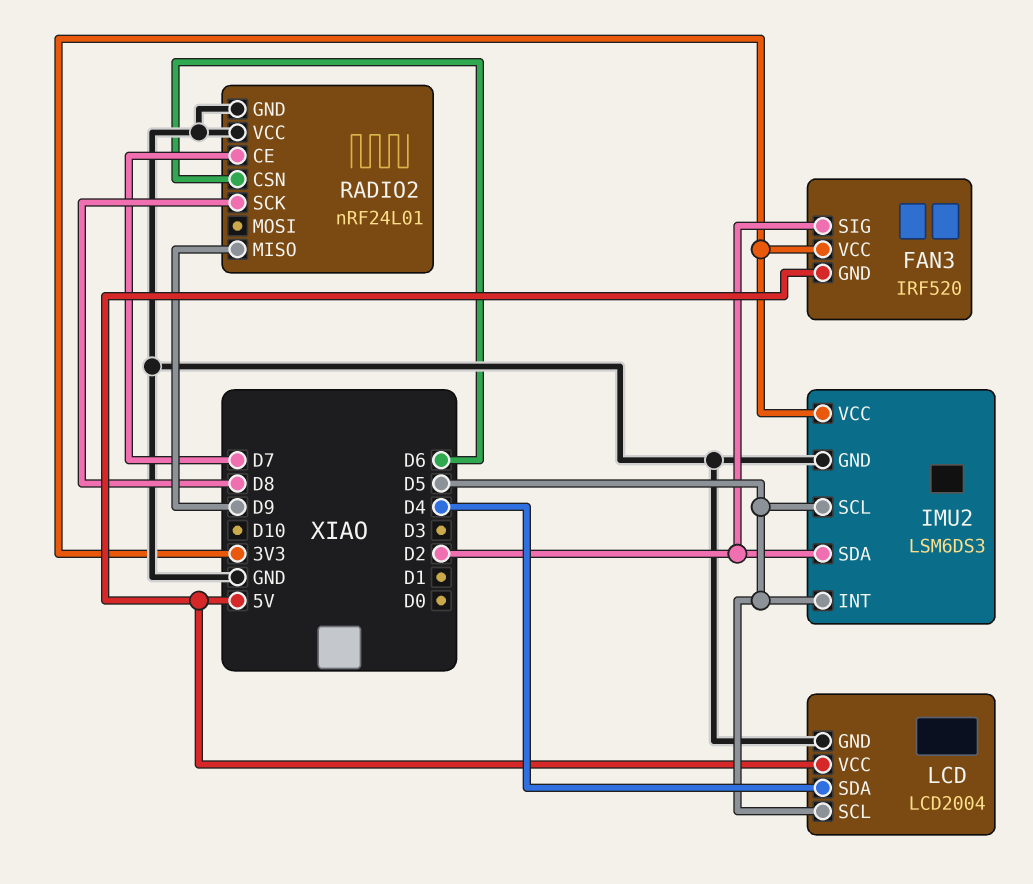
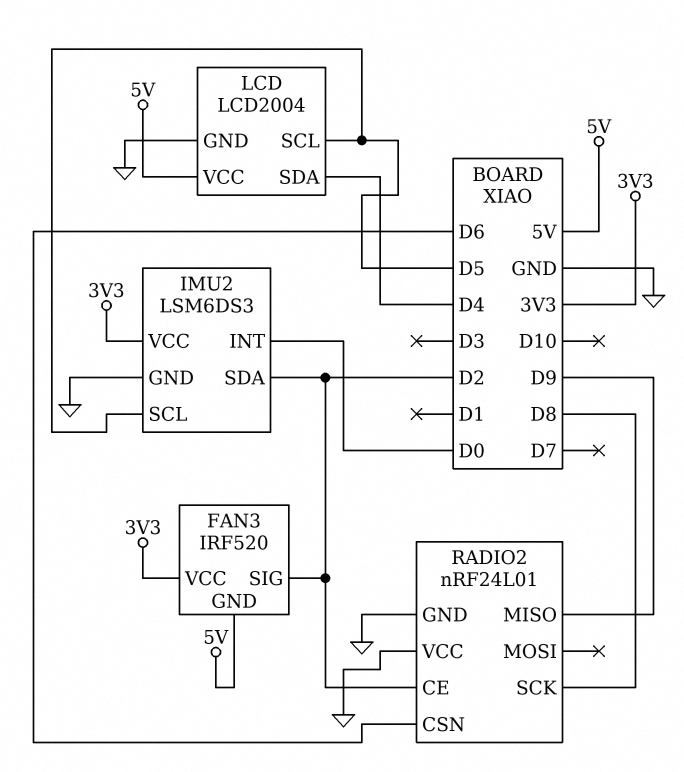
IMU2 pin INT: D5 -> D0
RADIO2 pin CE: D7 -> D2

